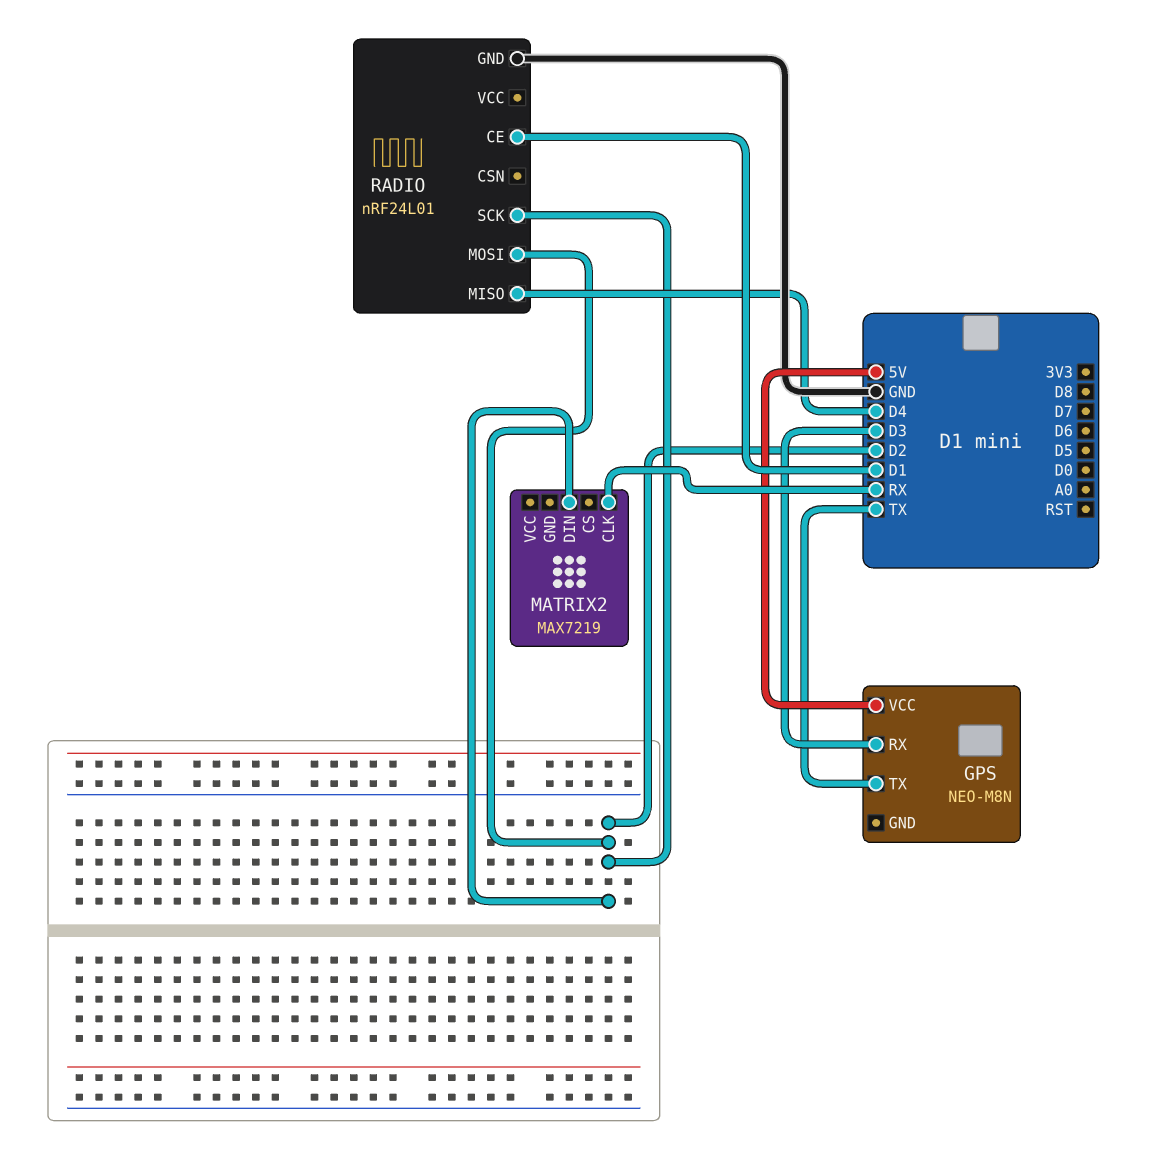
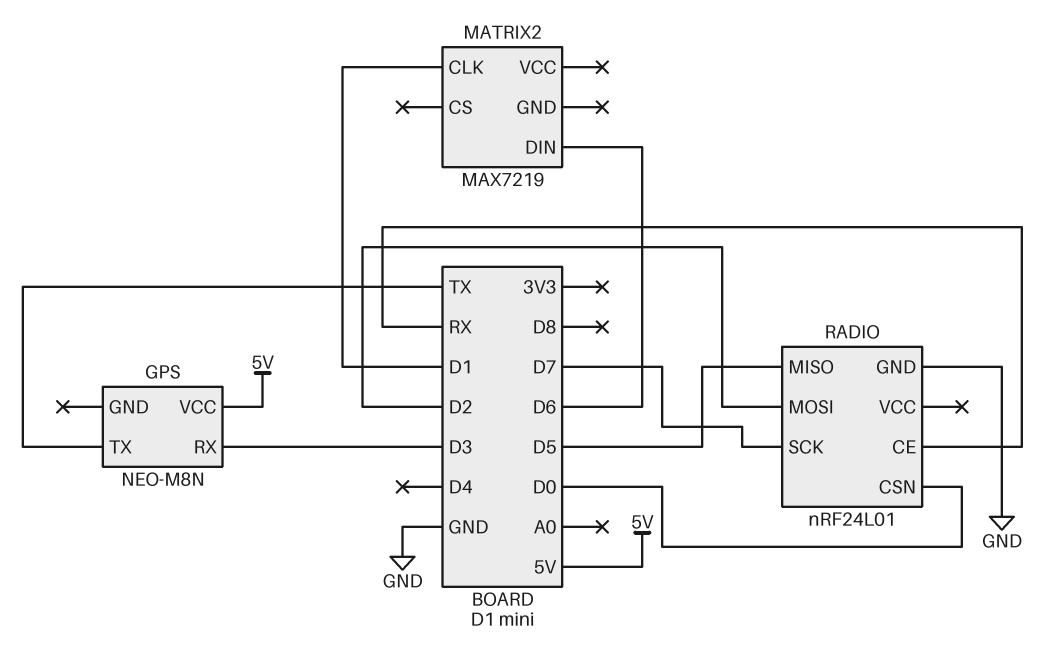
MATRIX2 pin CLK: RX -> D1
MATRIX2 pin DIN: D2 -> D6
RADIO pin CE: D1 -> RX
RADIO pin CSN: none -> D0
RADIO pin MISO: D4 -> D5
RADIO pin SCK: D2 -> D7

